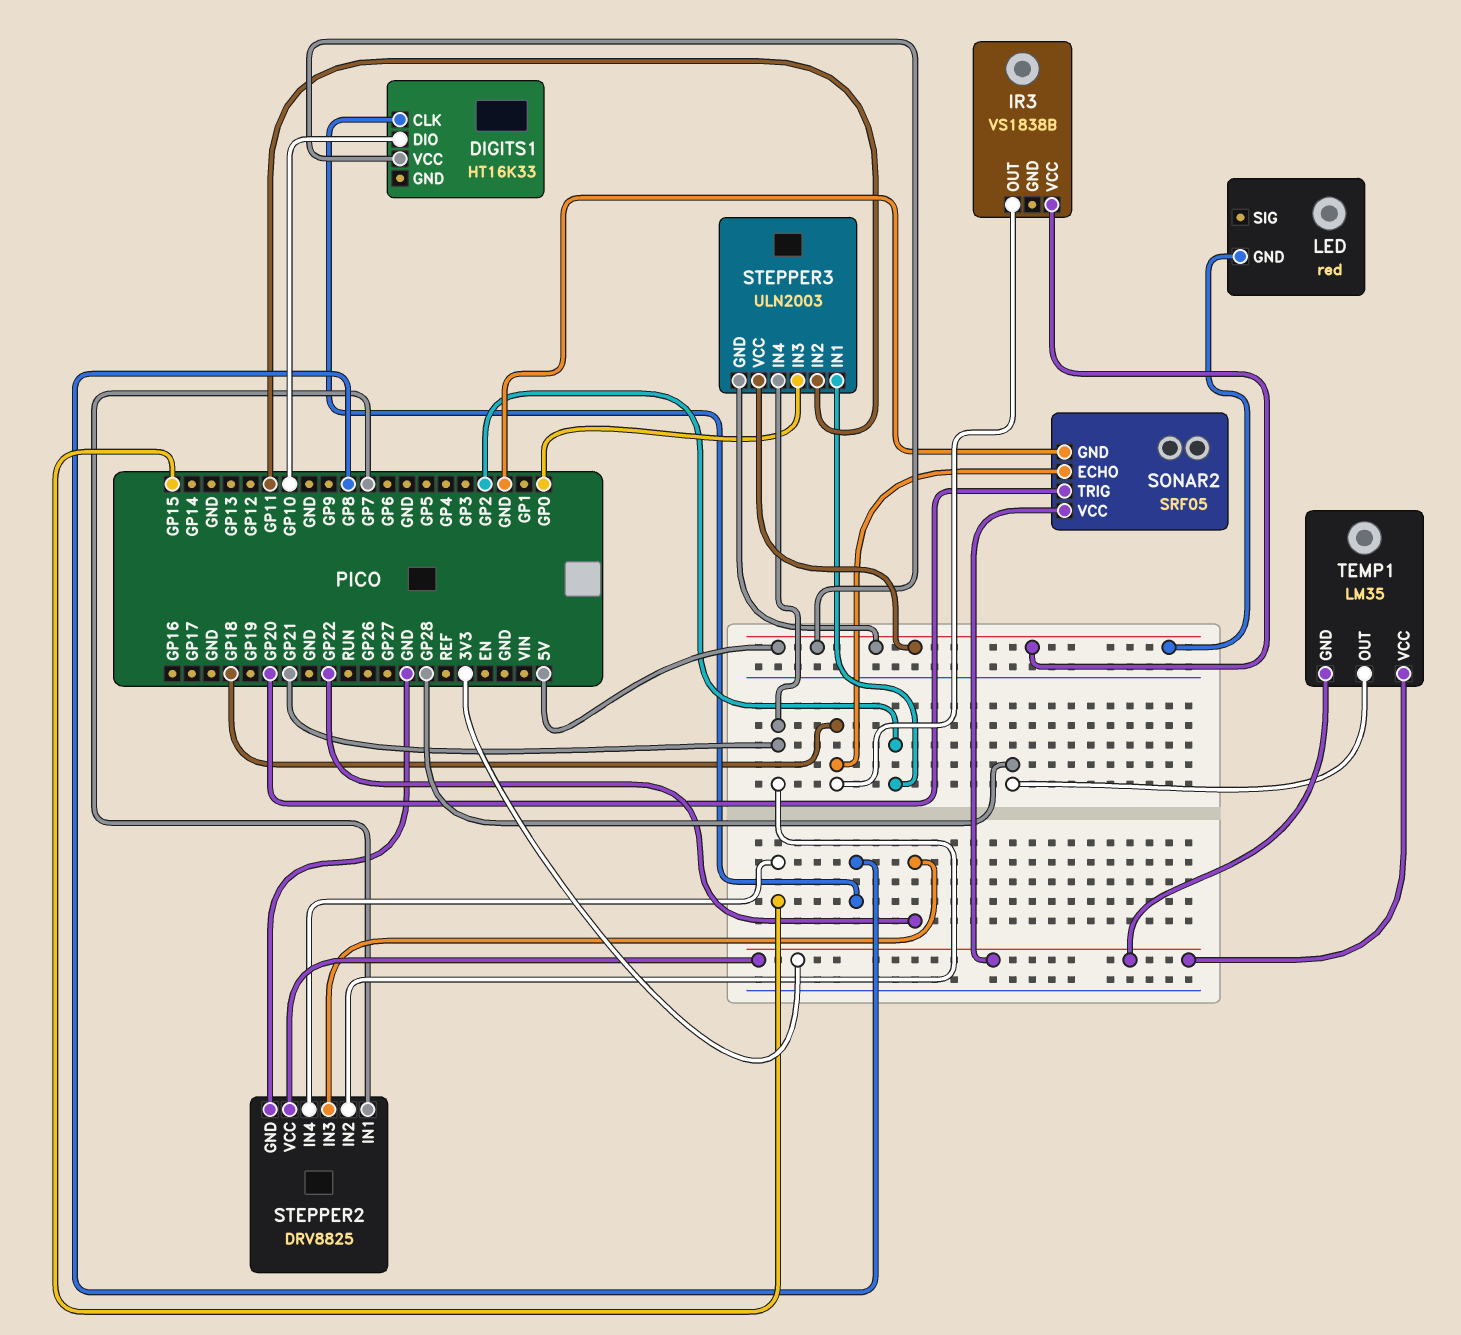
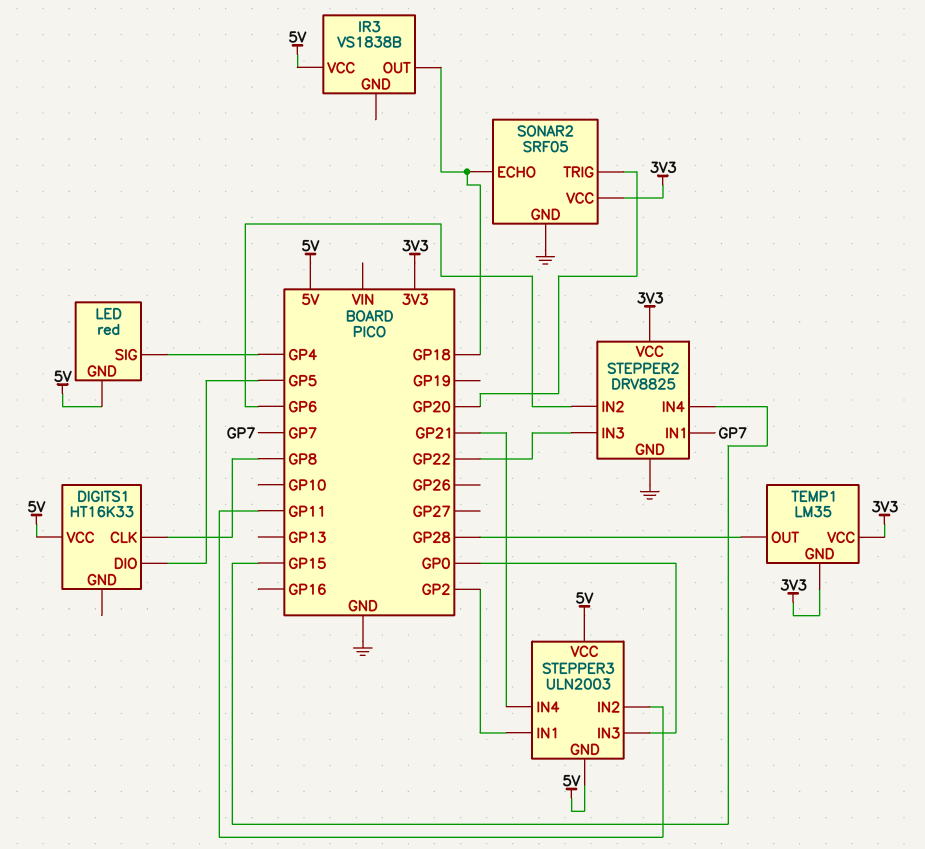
DIGITS1 pin DIO: GP10 -> GP5
LED pin SIG: none -> GP4
STEPPER2 pin IN2: GP21 -> GP6

